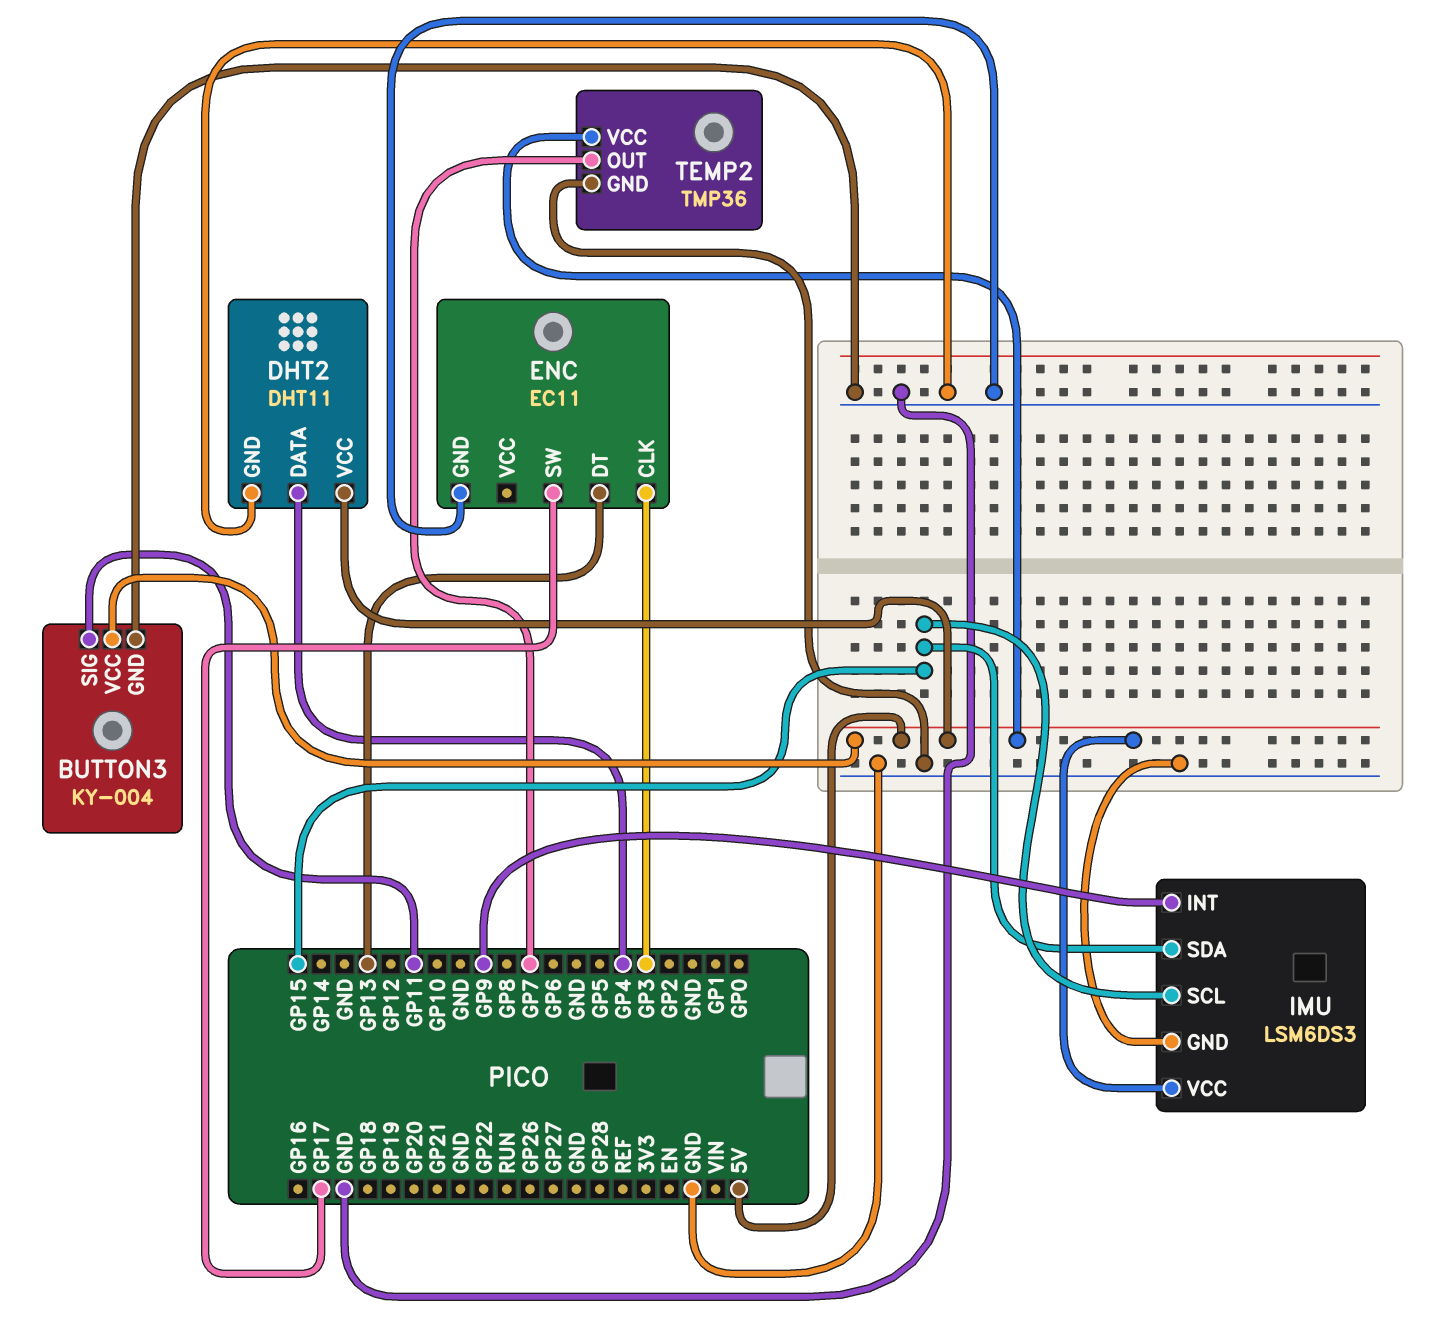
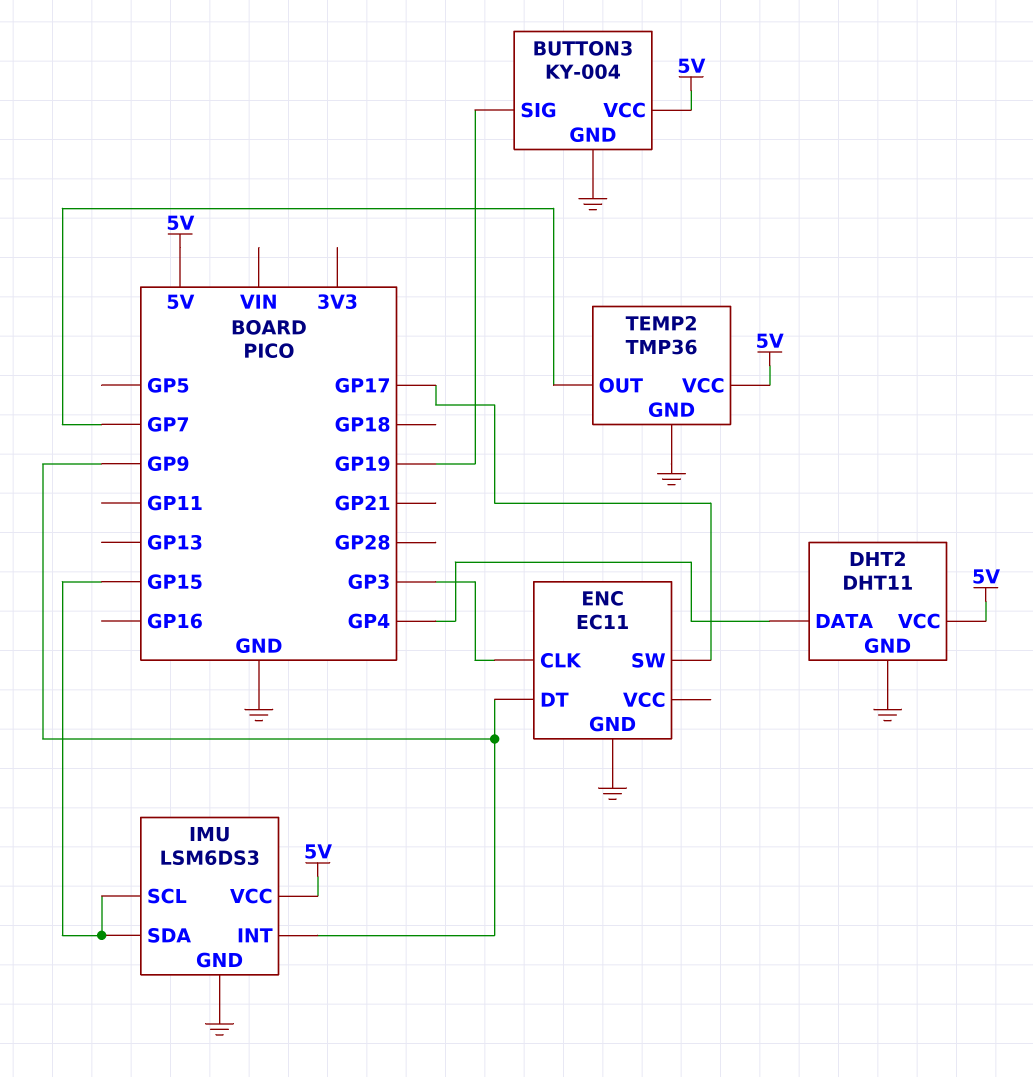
BUTTON3 pin SIG: GP11 -> GP19
ENC pin DT: GP13 -> GP9

